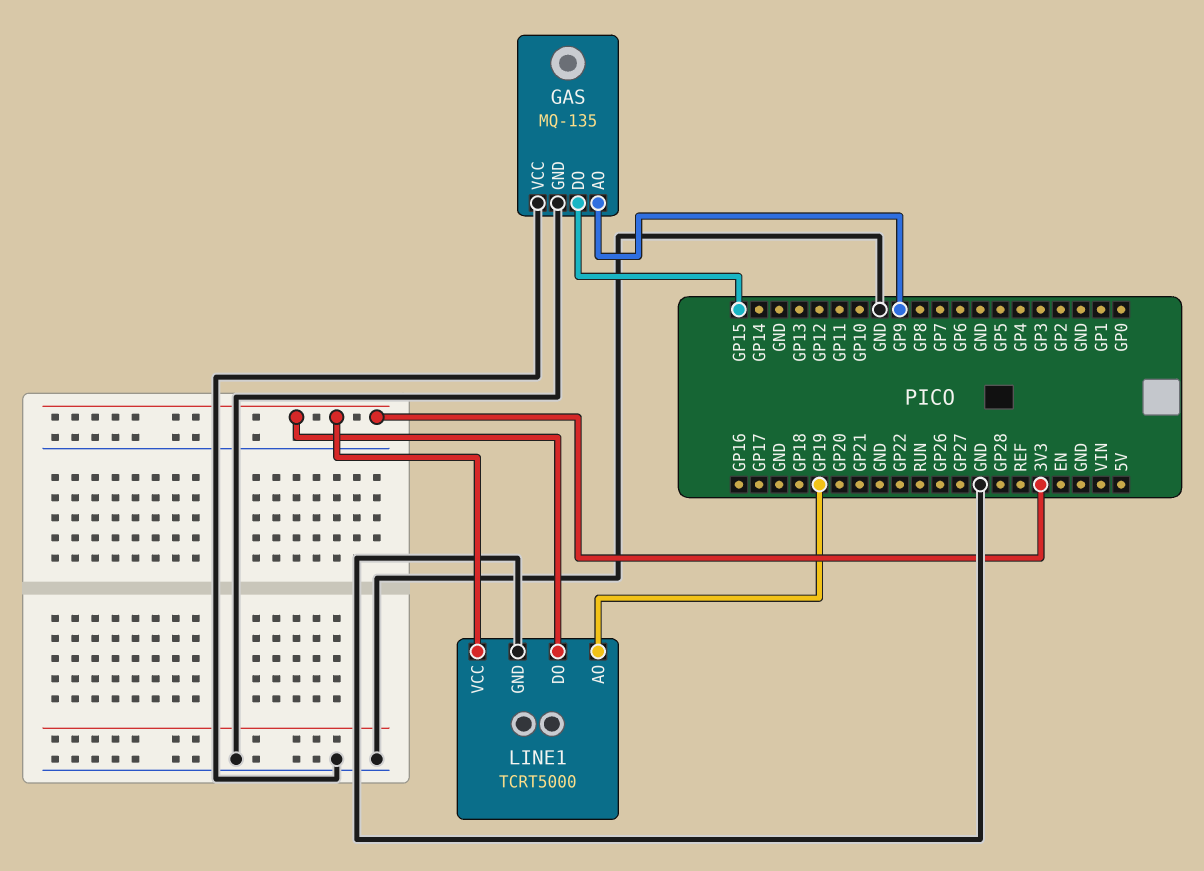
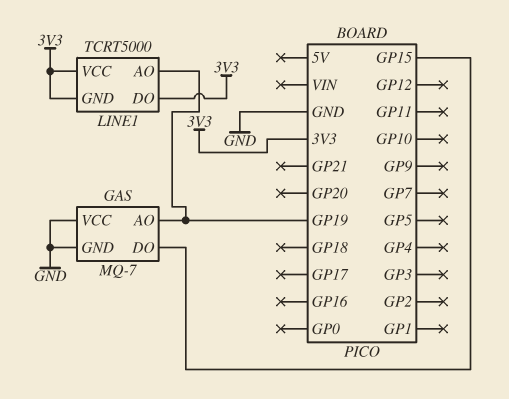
GAS: MQ-135 -> MQ-7
GAS pin AO: GP9 -> GP19
LINE1 pin GND: GND -> 3V3

